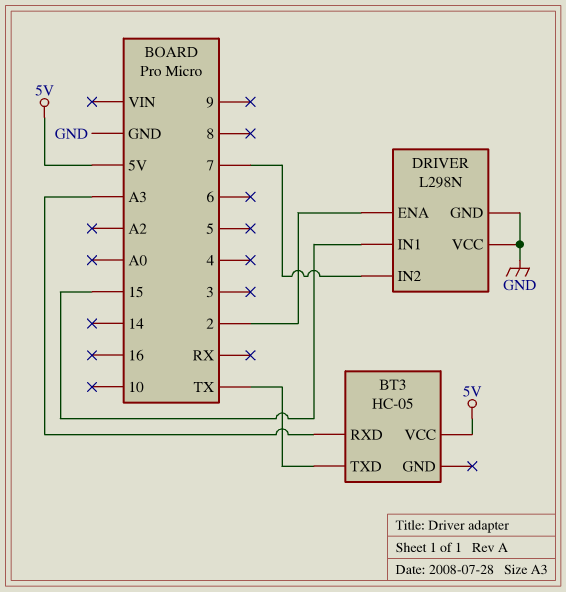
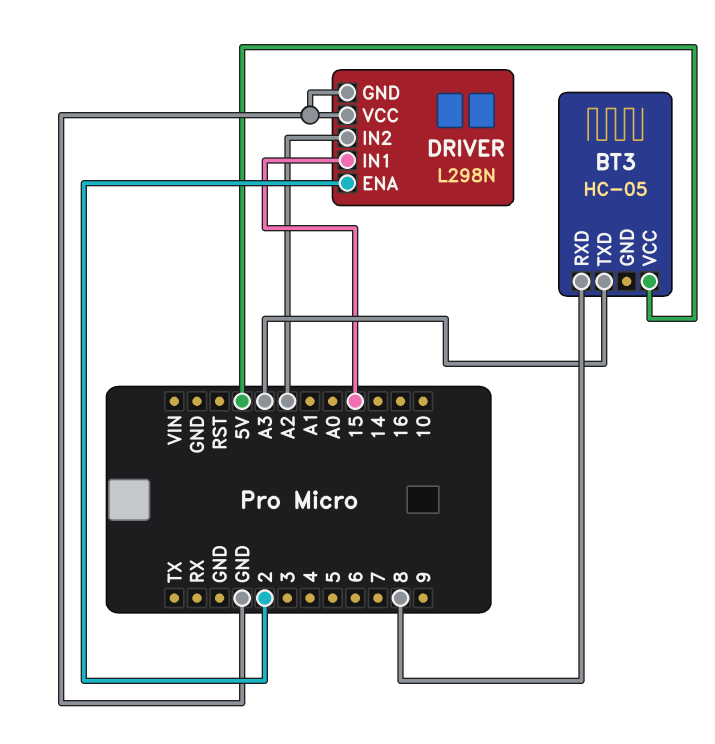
BT3 pin RXD: A3 -> 8
BT3 pin TXD: TX -> A3
DRIVER pin IN2: 7 -> A2

